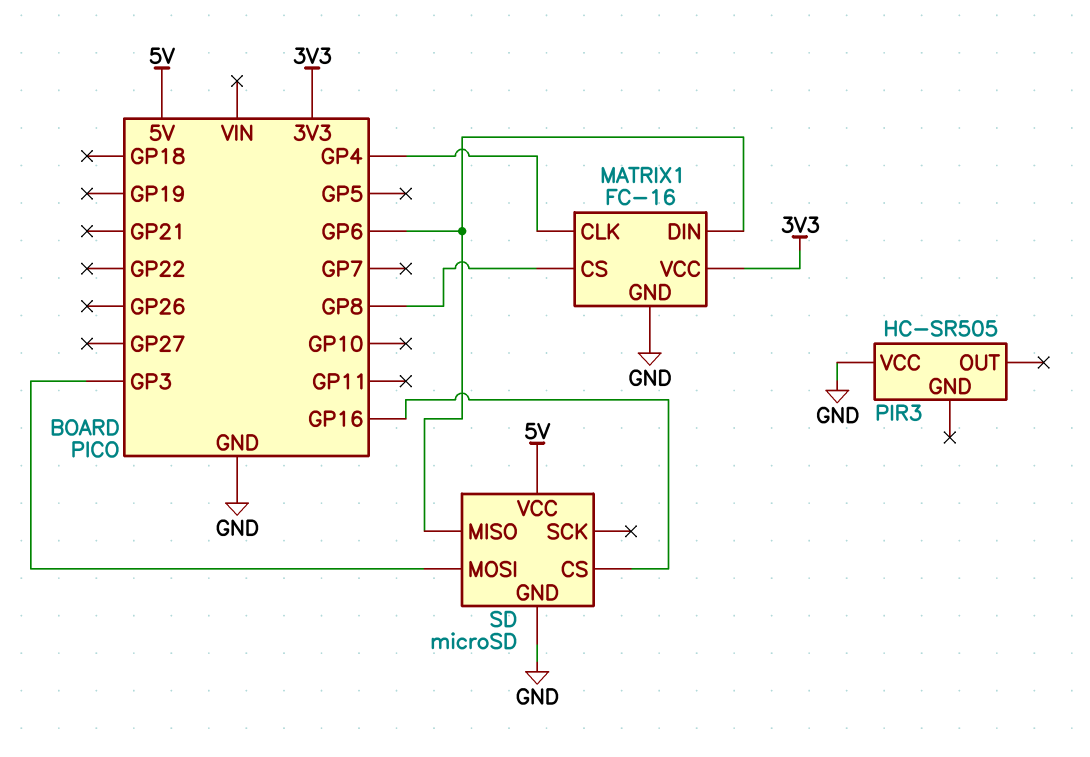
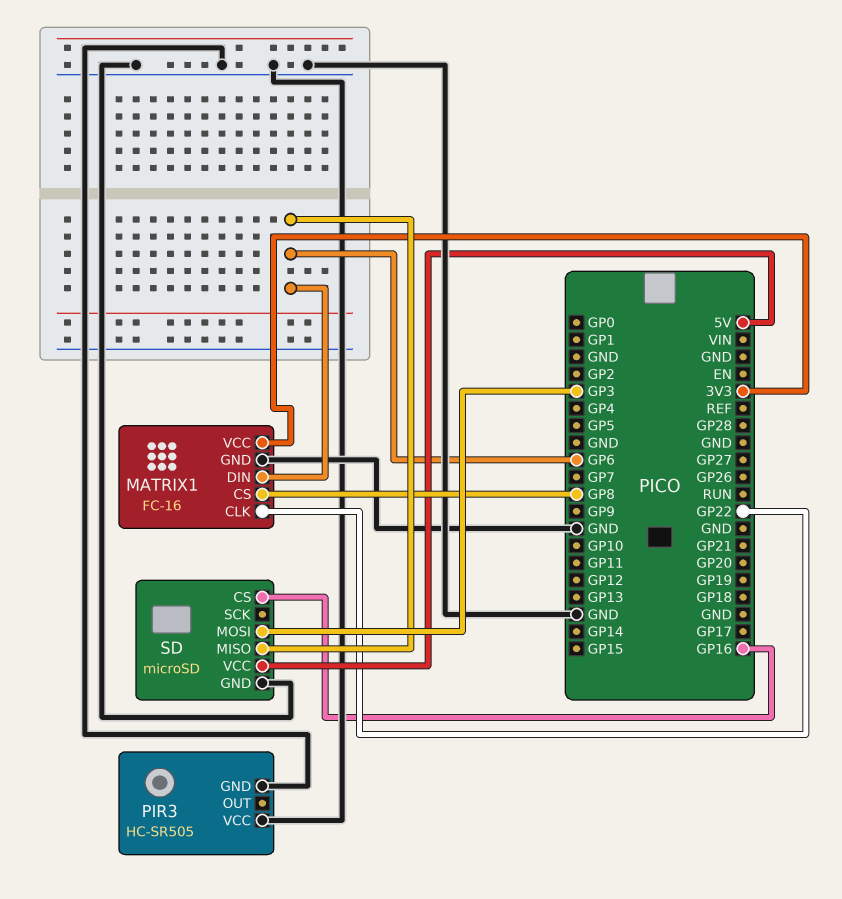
MATRIX1 pin CLK: GP4 -> GP22
PIR3 pin GND: none -> GND

